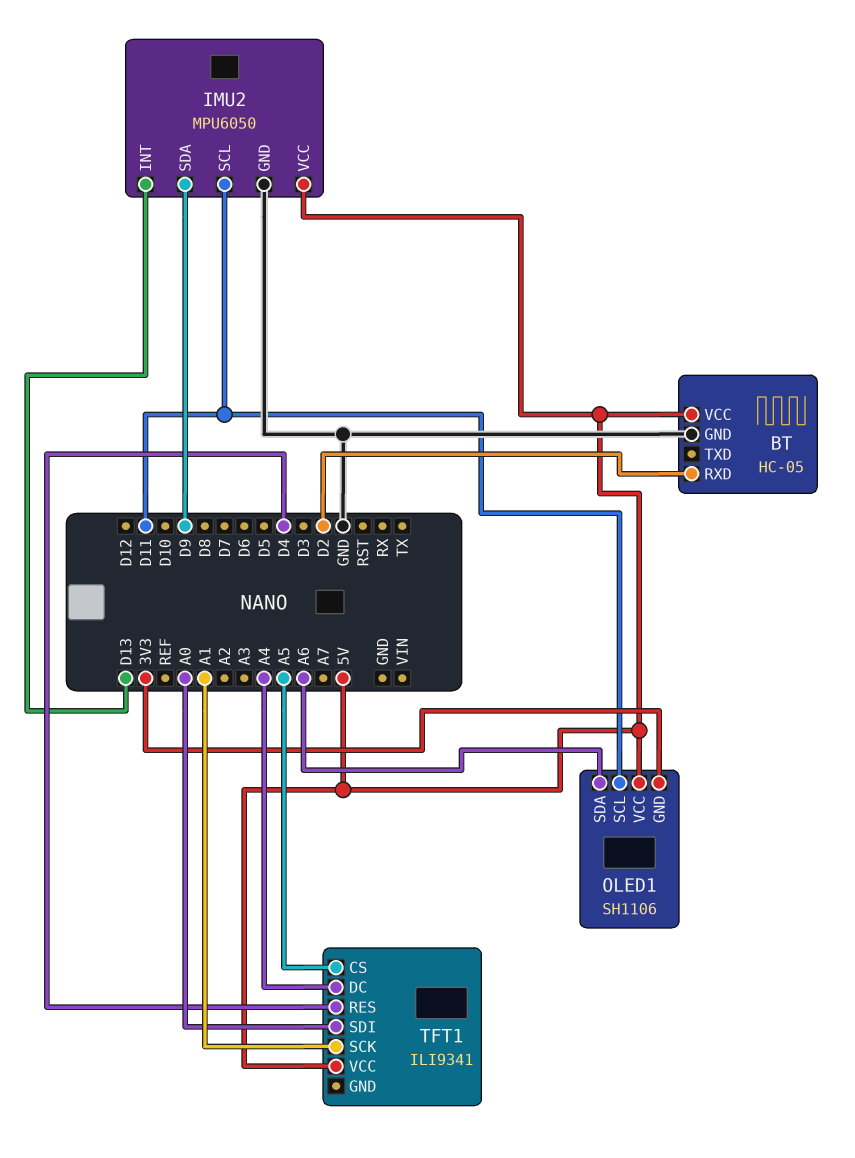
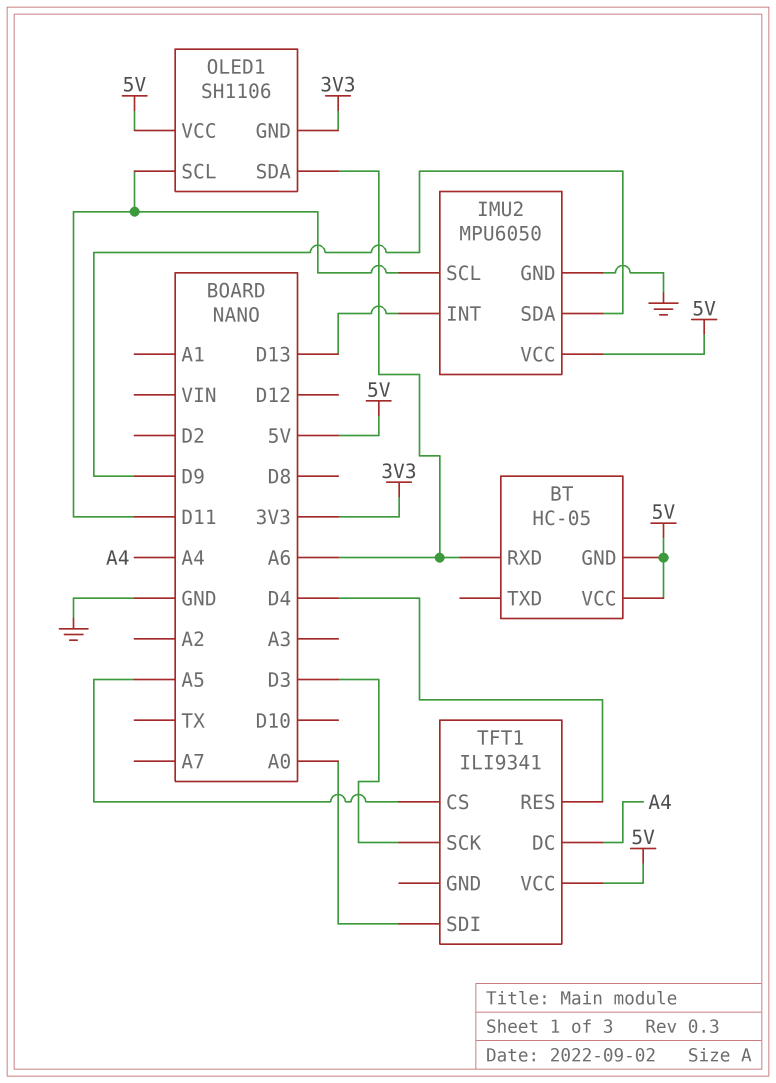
BT pin GND: GND -> 5V
BT pin RXD: D2 -> A6
TFT1 pin SCK: A1 -> D3

